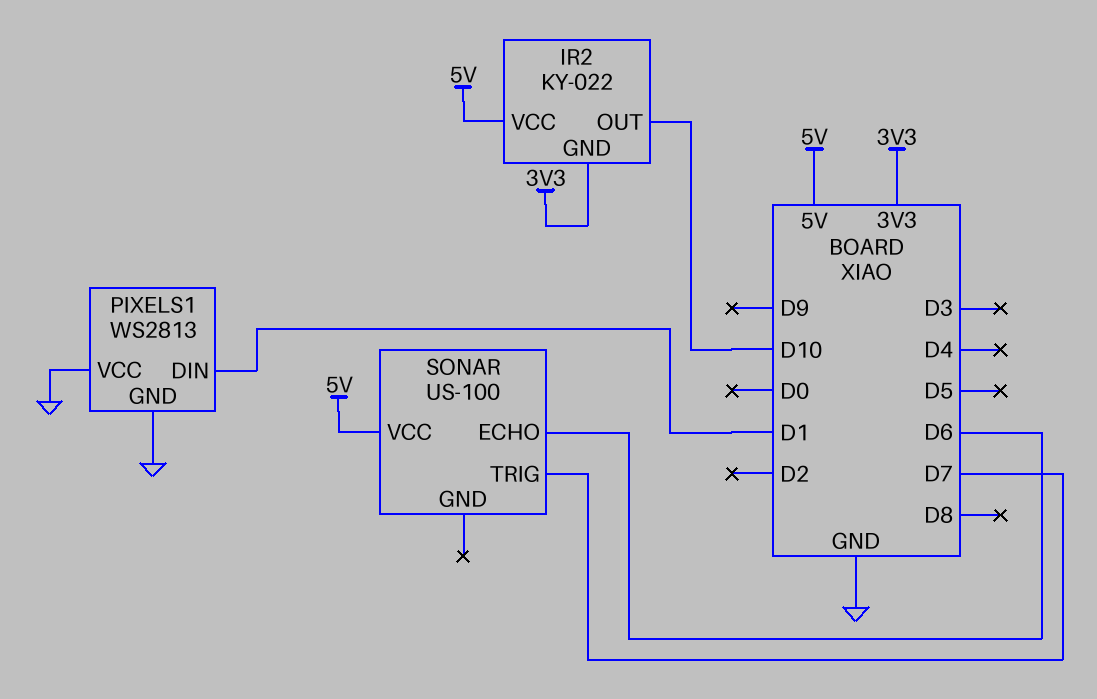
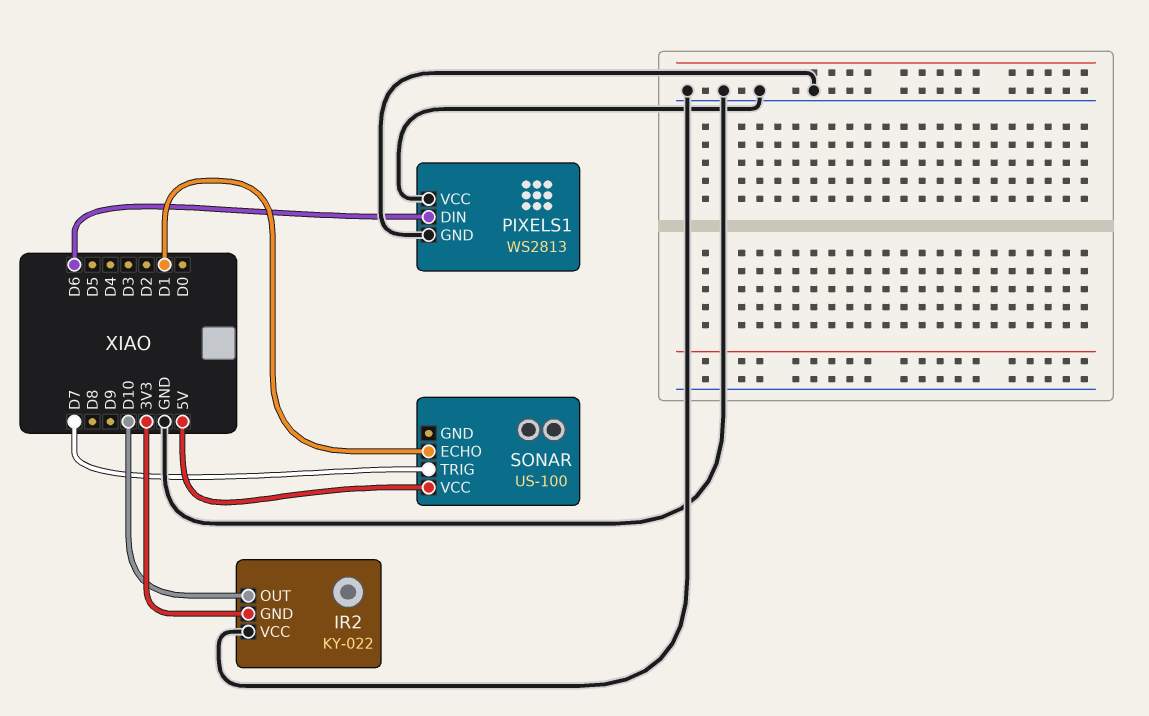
IR2 pin VCC: 5V -> GND
PIXELS1 pin DIN: D1 -> D6
SONAR pin ECHO: D6 -> D1

